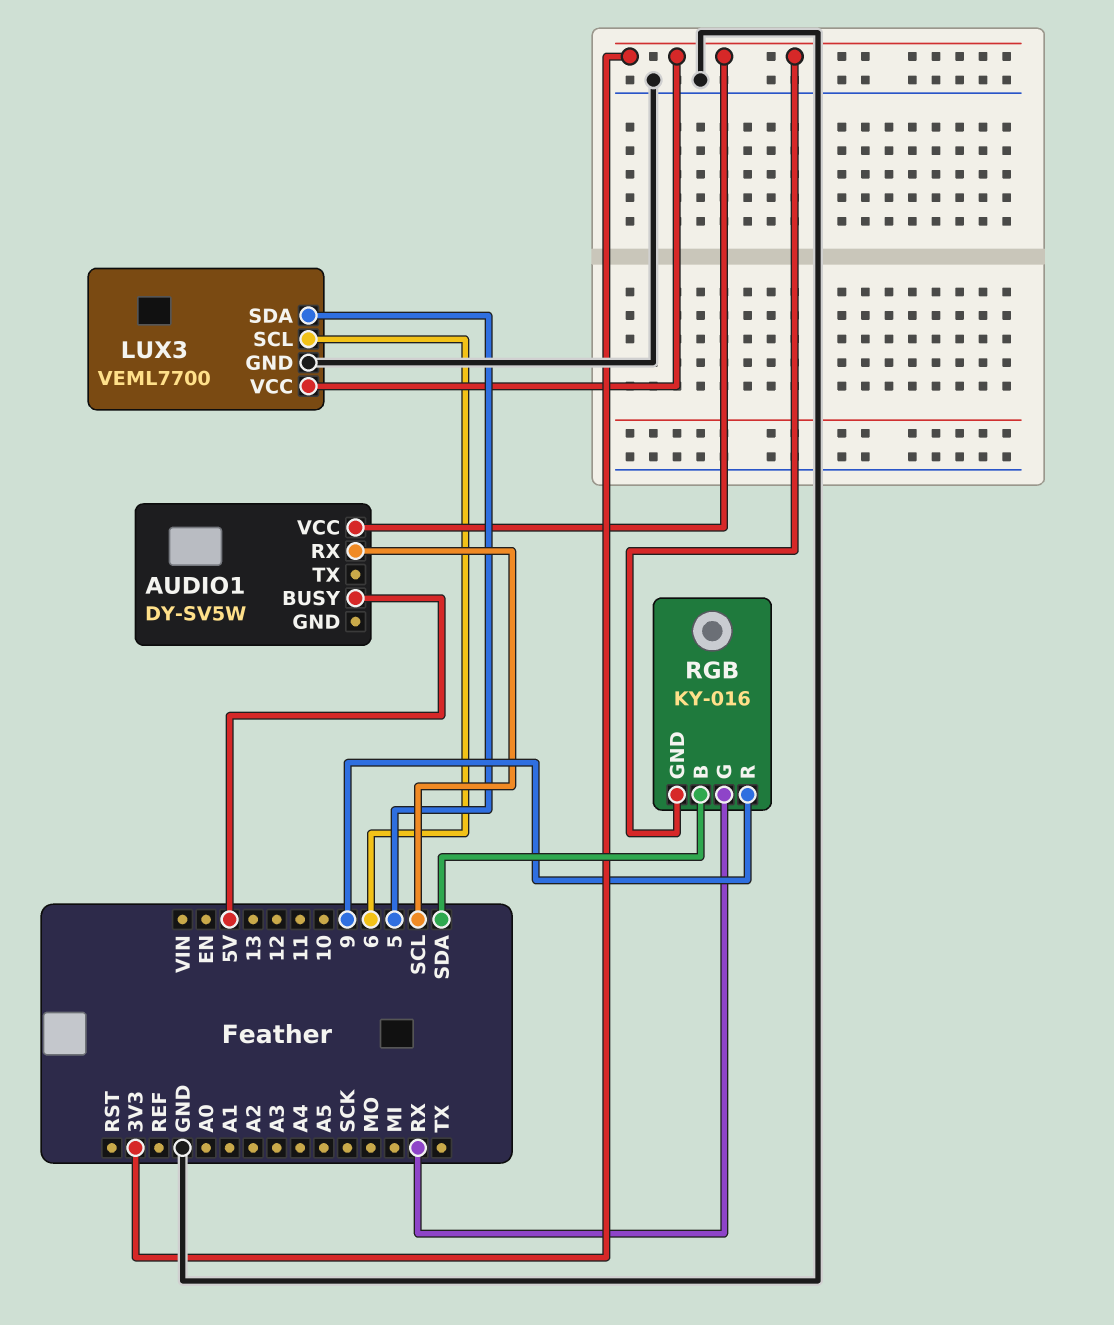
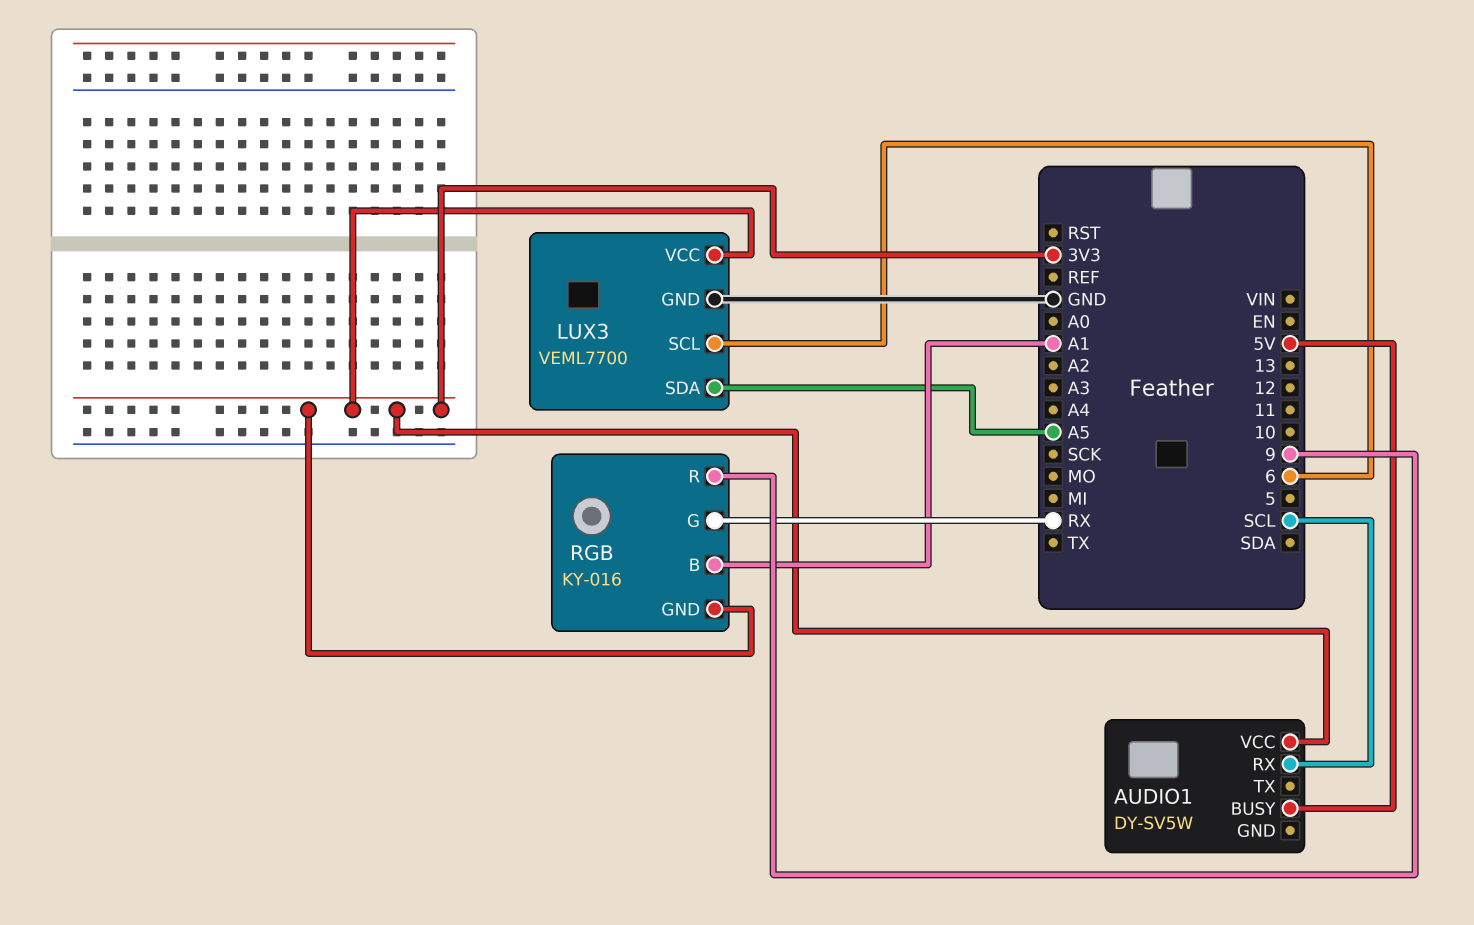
LUX3 pin SDA: 5 -> A5
RGB pin B: SDA -> A1

